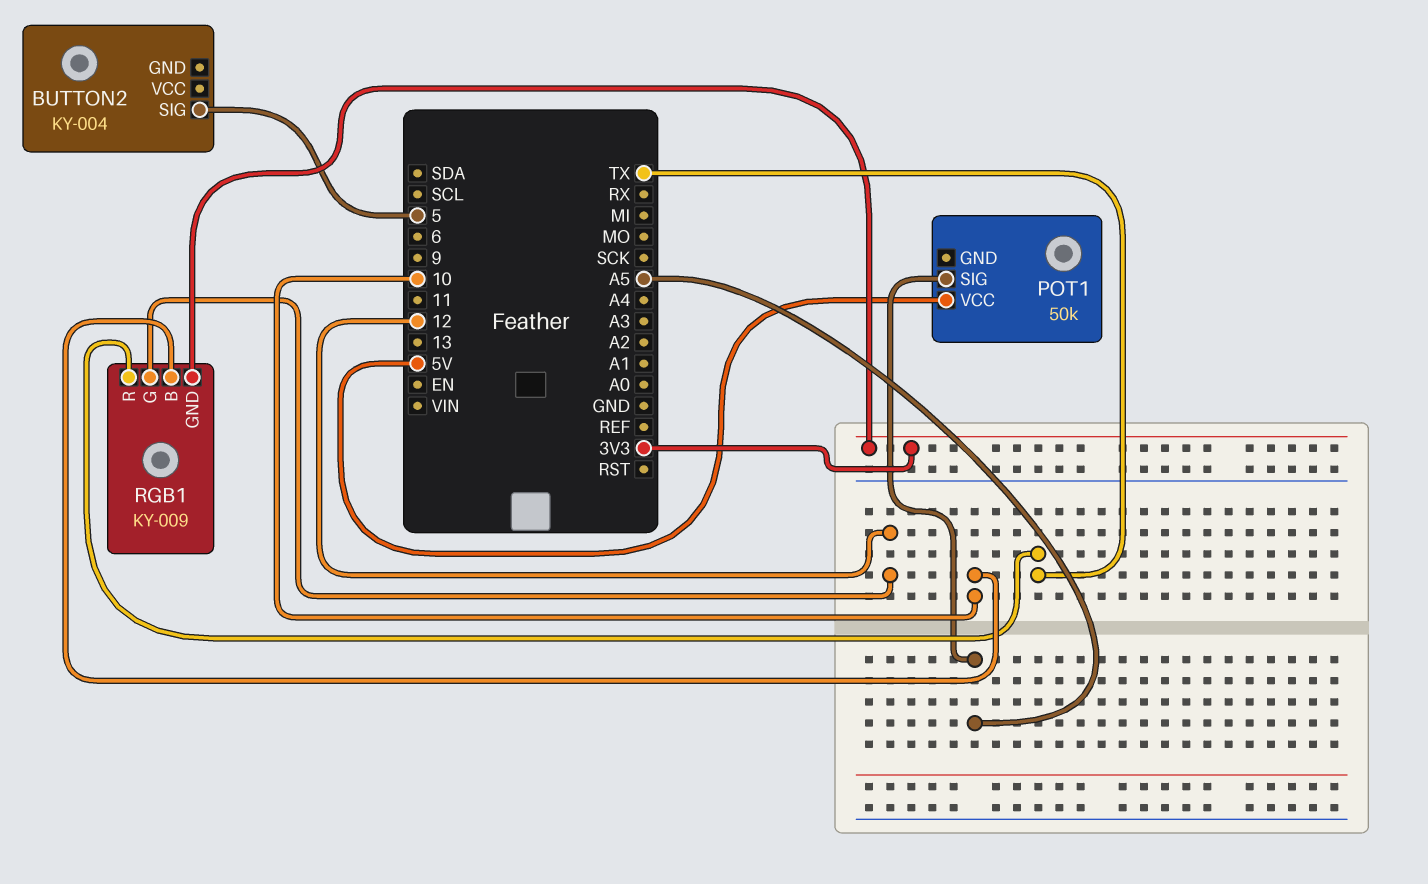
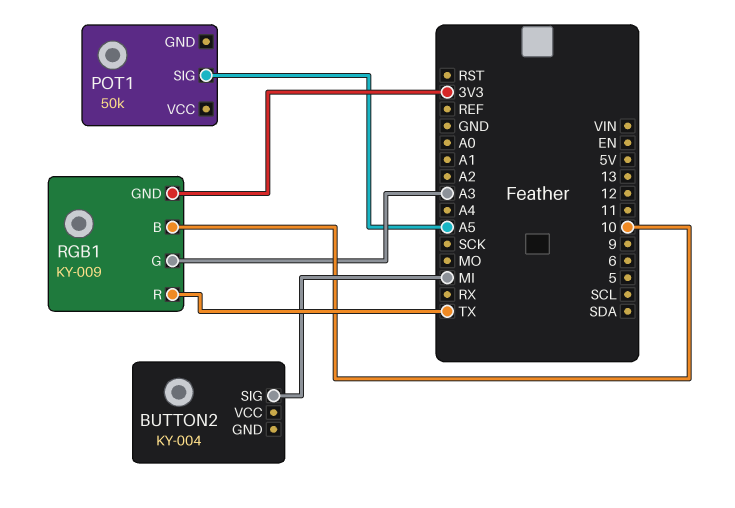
BUTTON2 pin SIG: 5 -> MI
POT1 pin VCC: 5V -> none
RGB1 pin G: 12 -> A3

